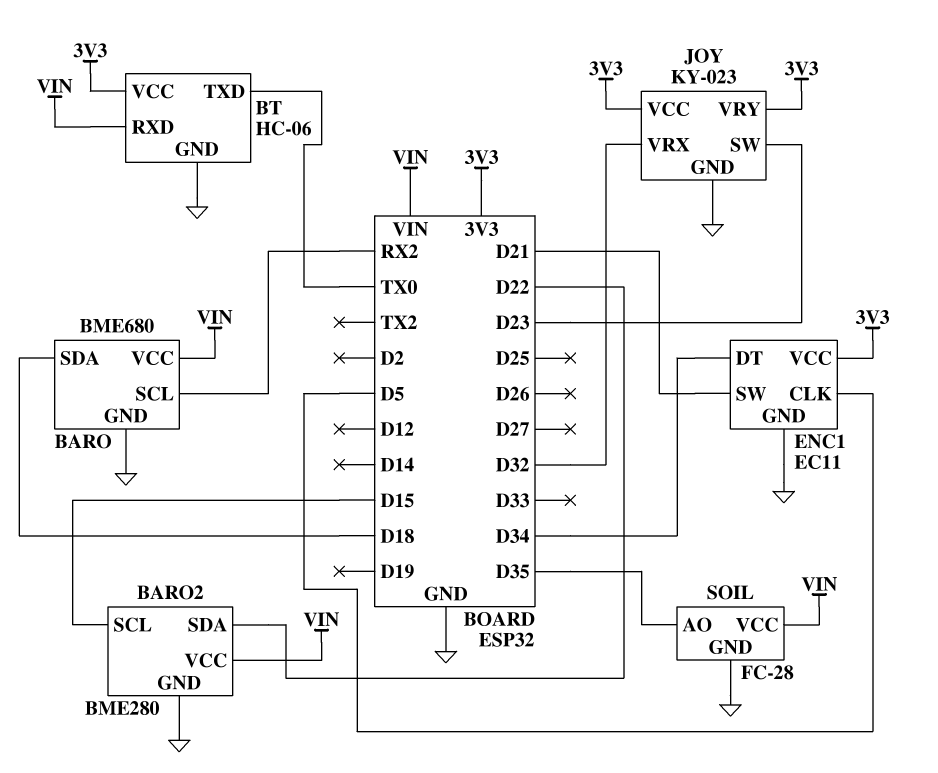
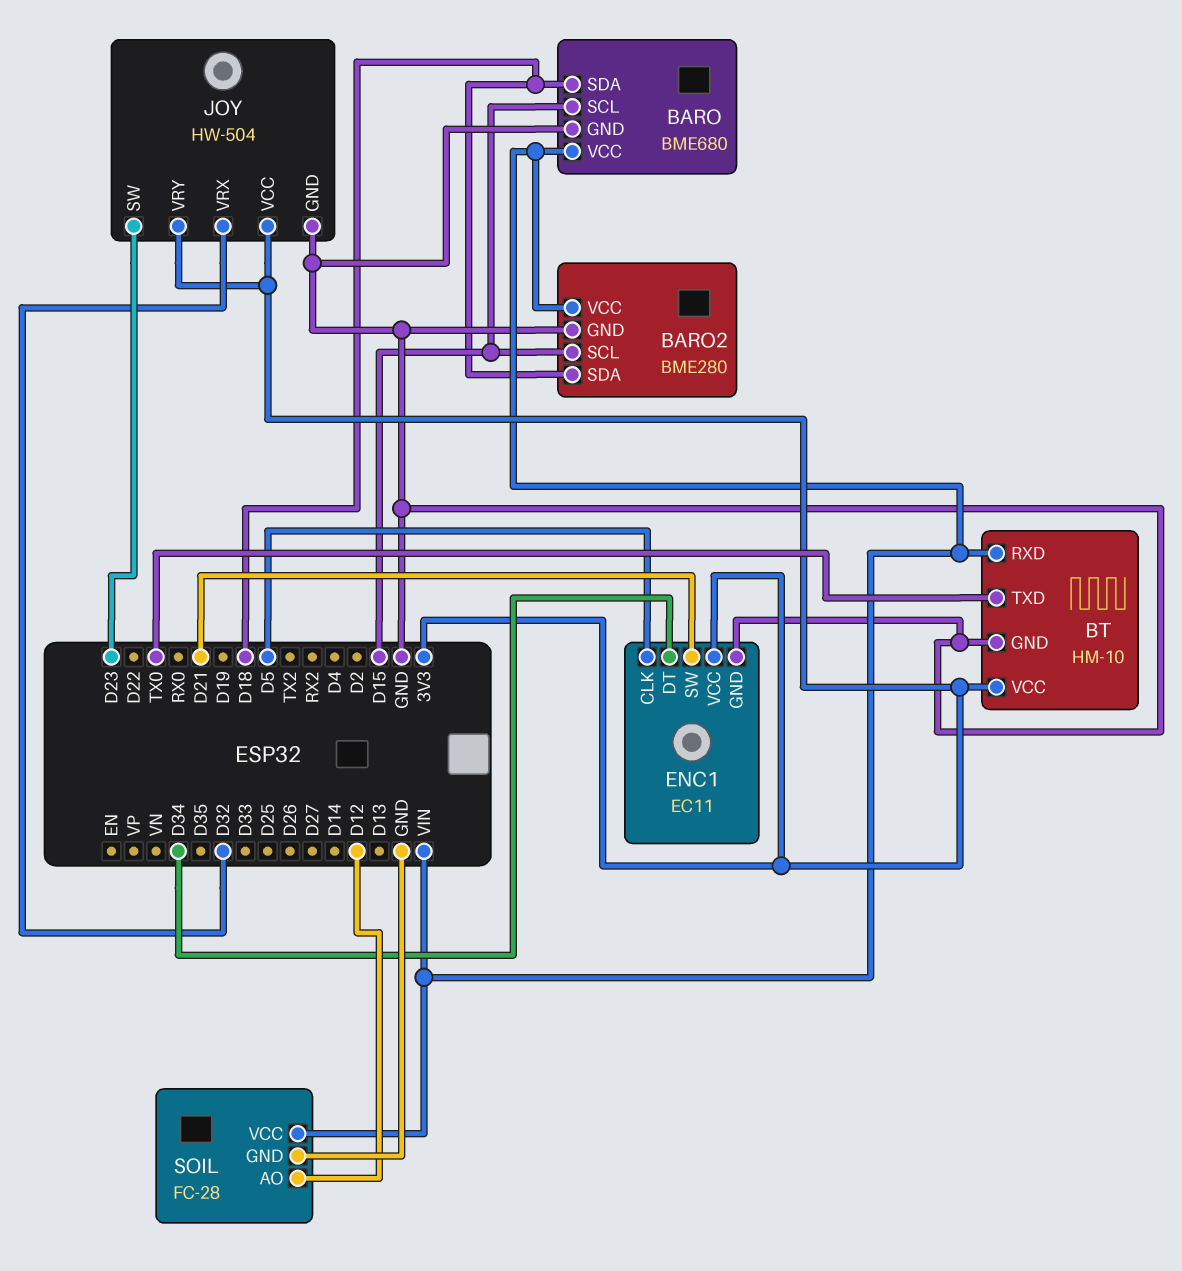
BARO pin SCL: RX2 -> D15
BARO2 pin SDA: D22 -> D18
BT: HC-06 -> HM-10
JOY: KY-023 -> HW-504
SOIL pin AO: D35 -> D12

